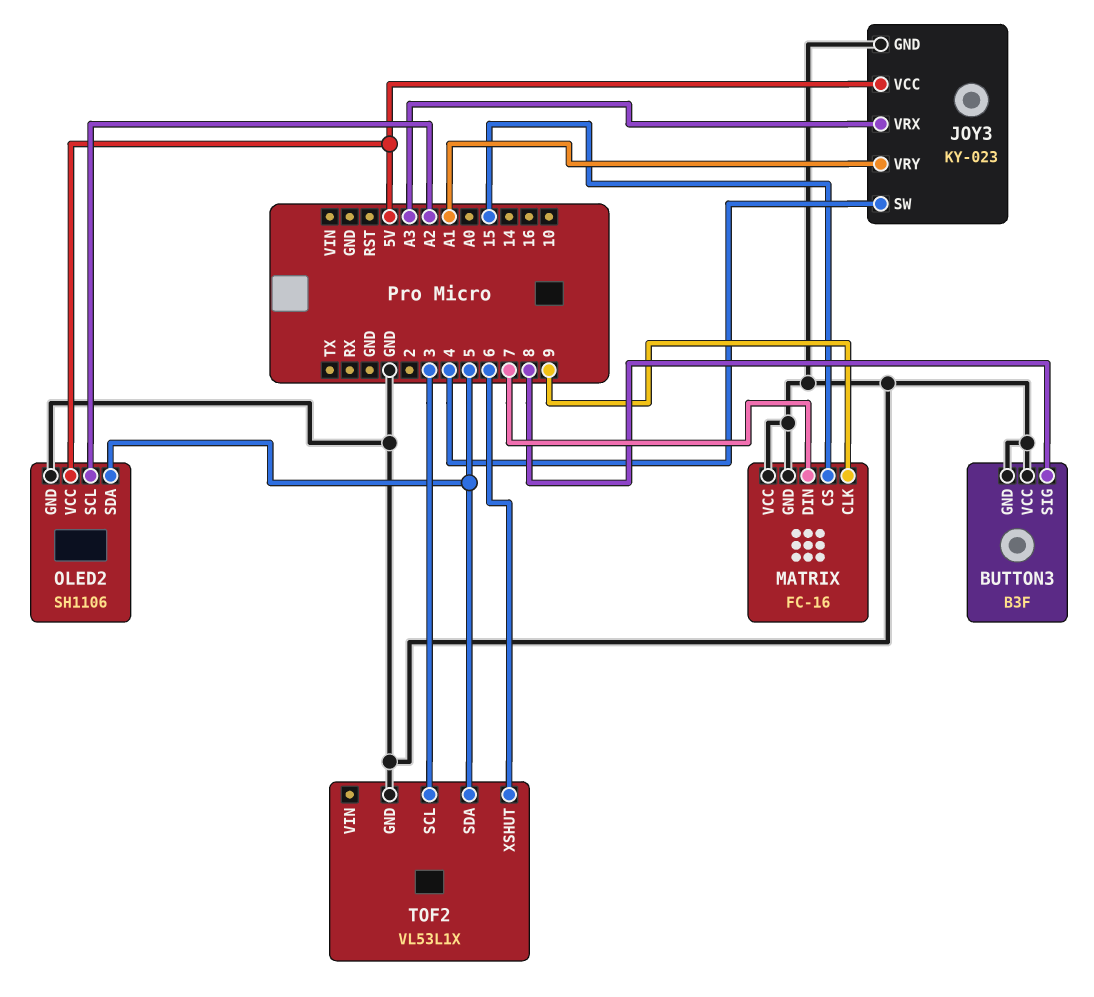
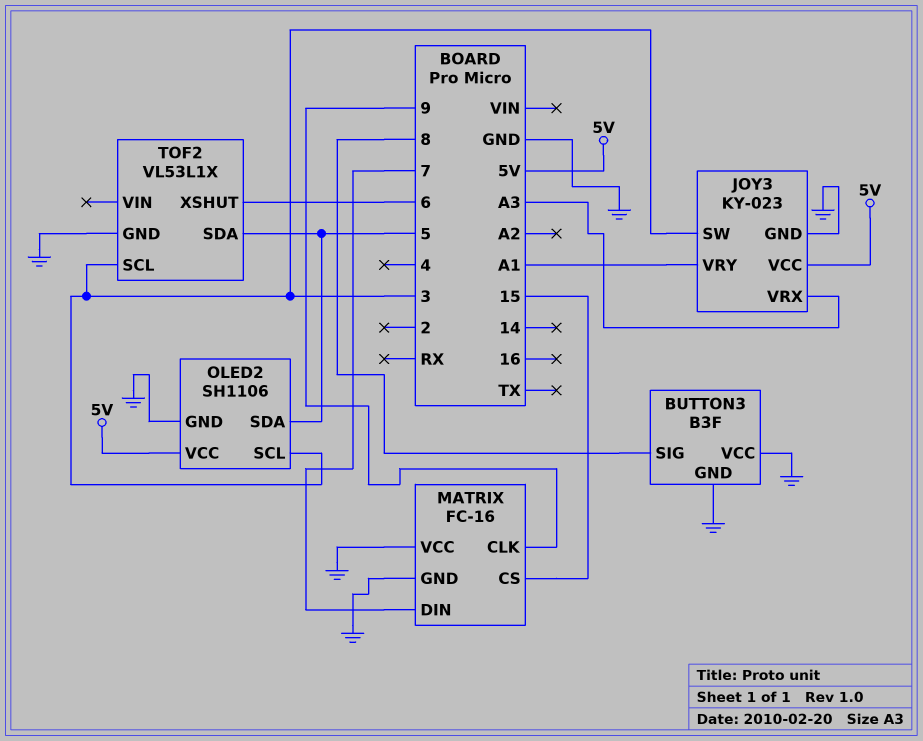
JOY3 pin SW: 4 -> 3
OLED2 pin SCL: A2 -> 3

